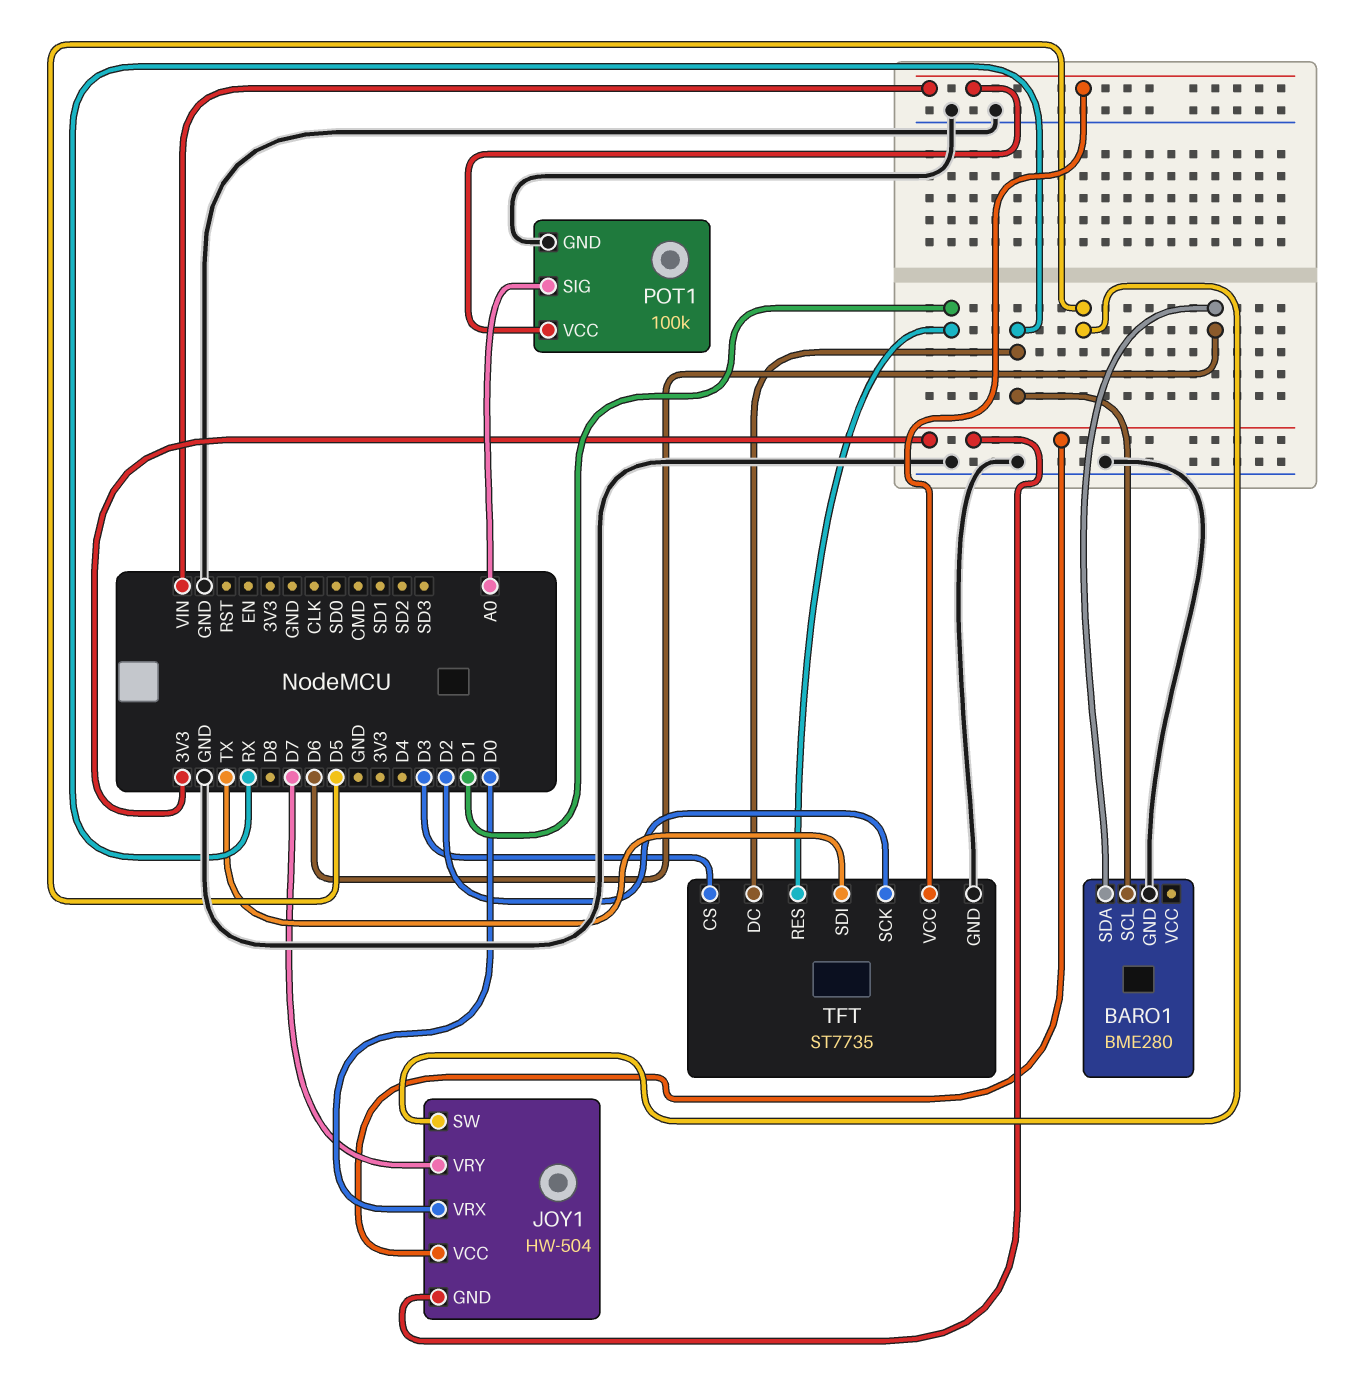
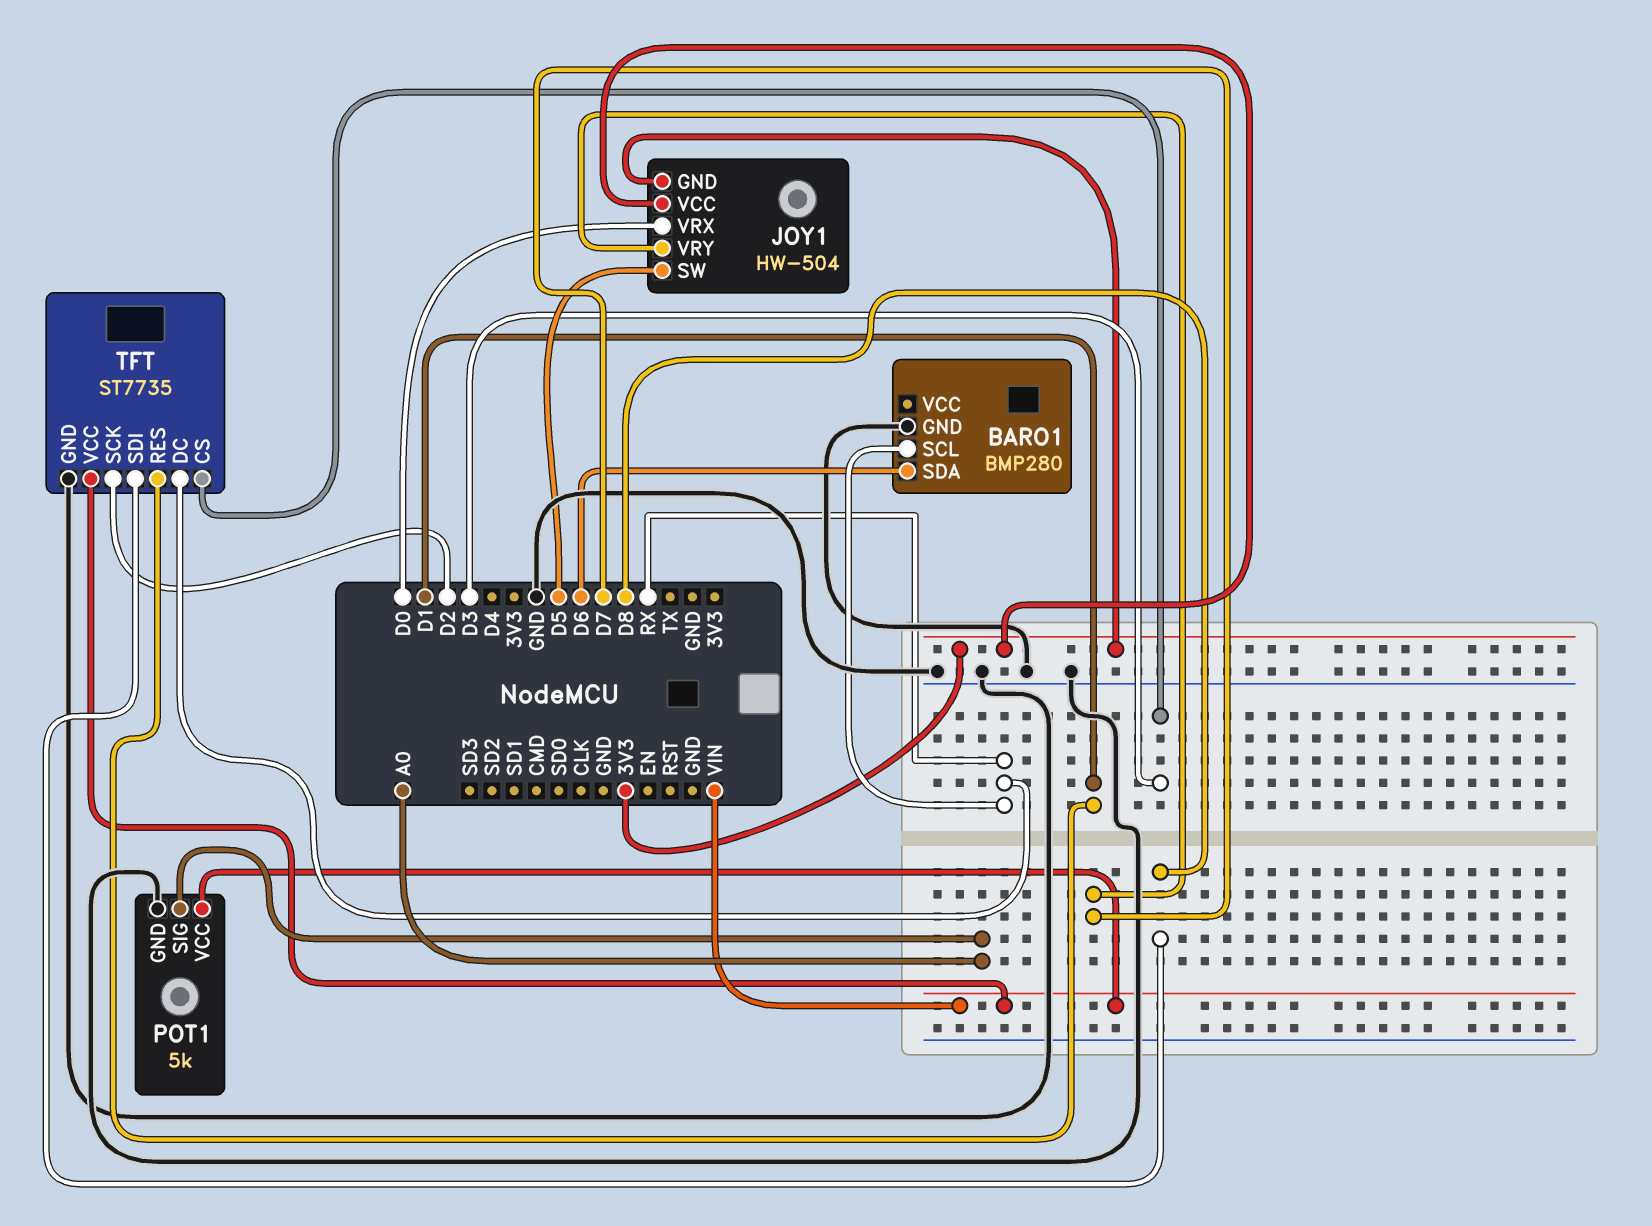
BARO1: BME280 -> BMP280
POT1: 100k -> 5k
TFT pin SDI: TX -> D8

